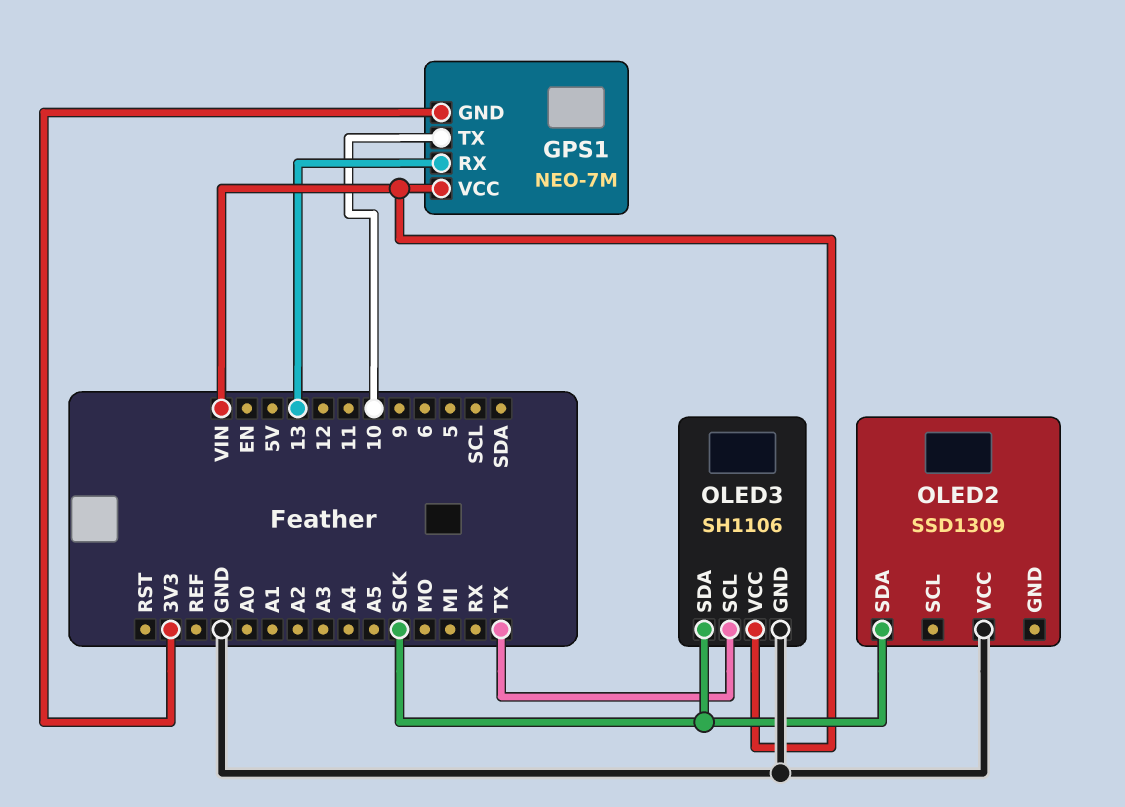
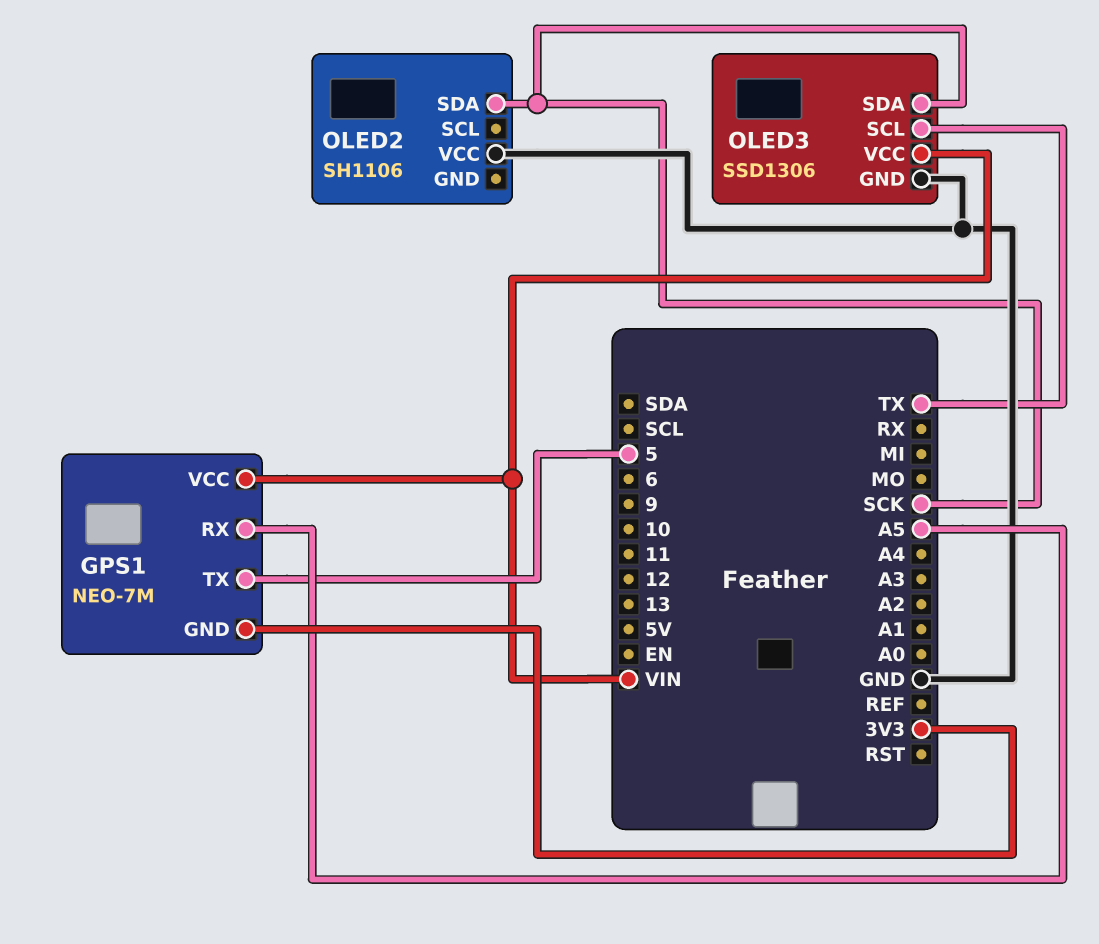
GPS1 pin RX: 13 -> A5
GPS1 pin TX: 10 -> 5
OLED2: SSD1309 -> SH1106
OLED3: SH1106 -> SSD1306

